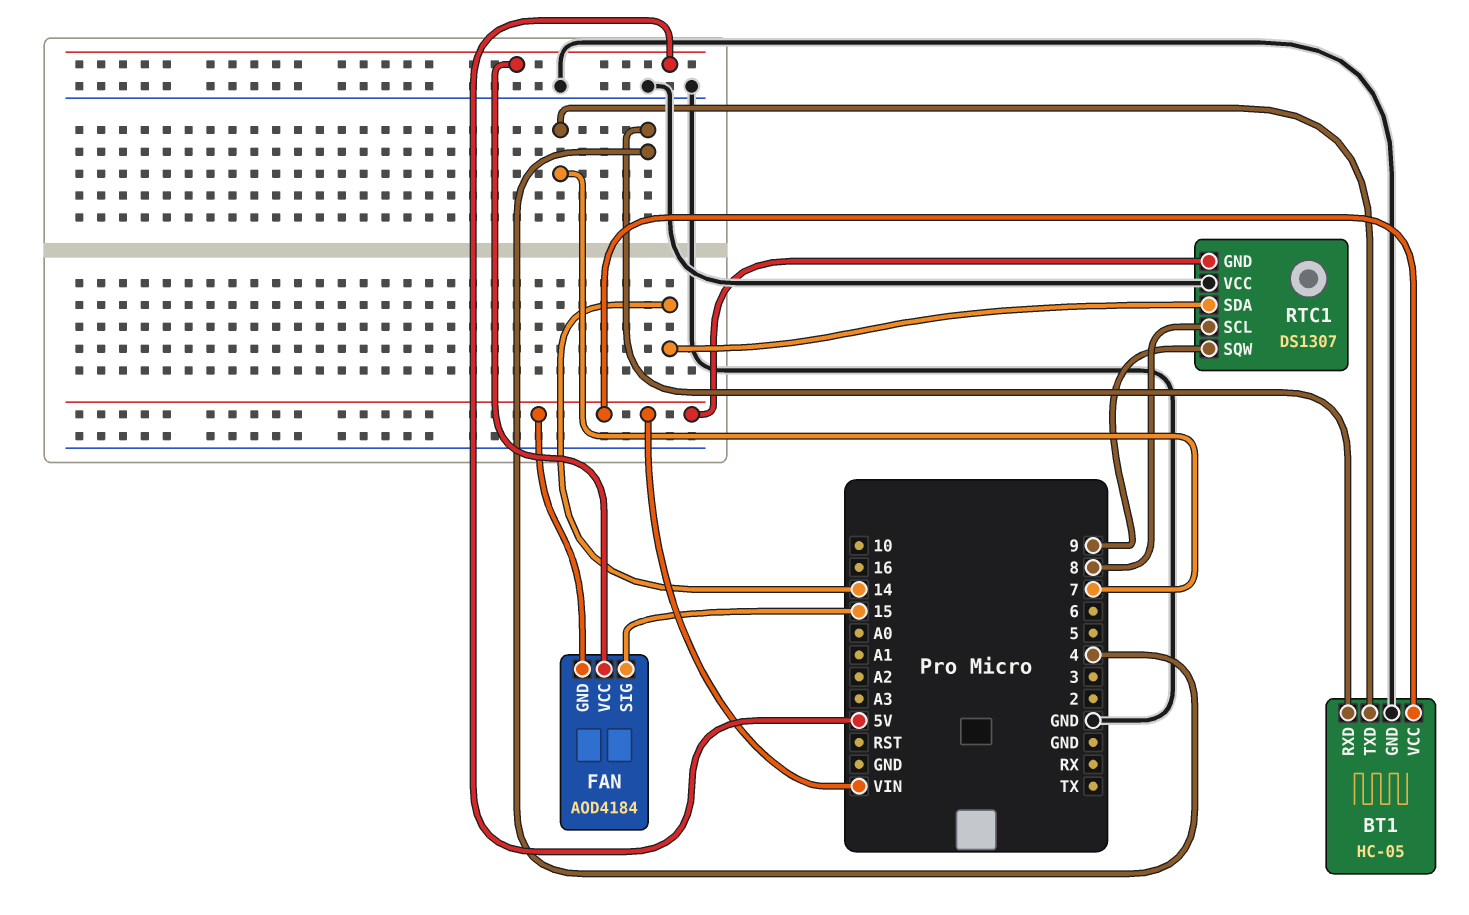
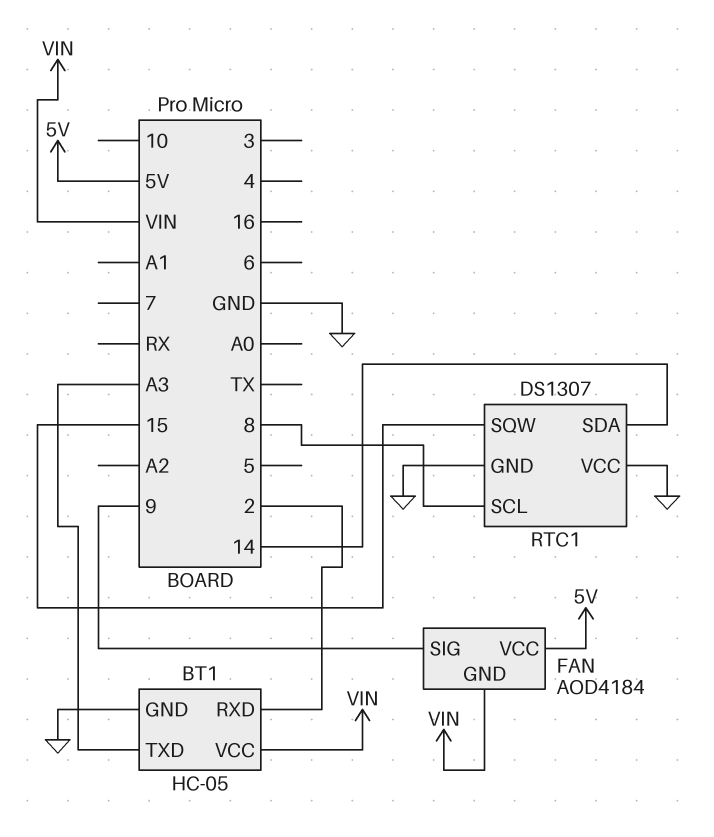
BT1 pin RXD: 4 -> 2
BT1 pin TXD: 7 -> A3
FAN pin SIG: 15 -> 9
RTC1 pin GND: VIN -> GND
RTC1 pin SQW: 9 -> 15

